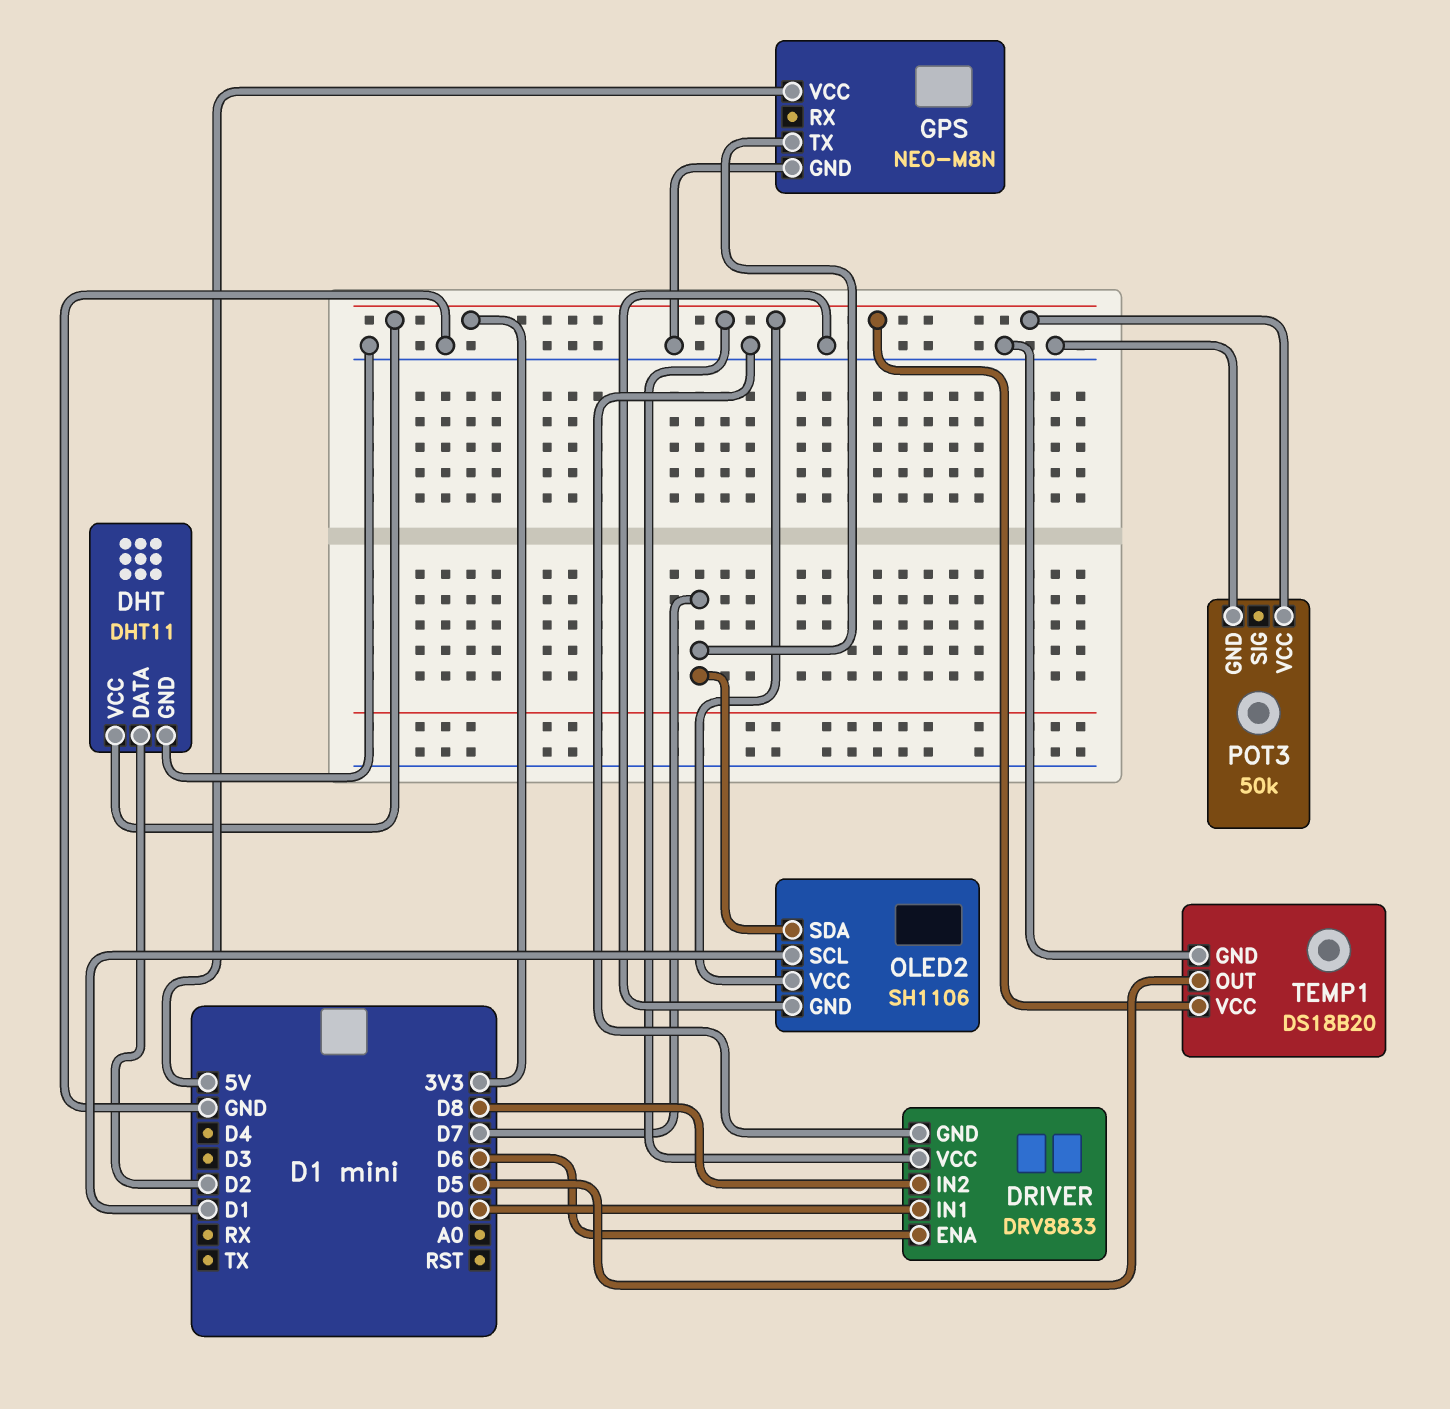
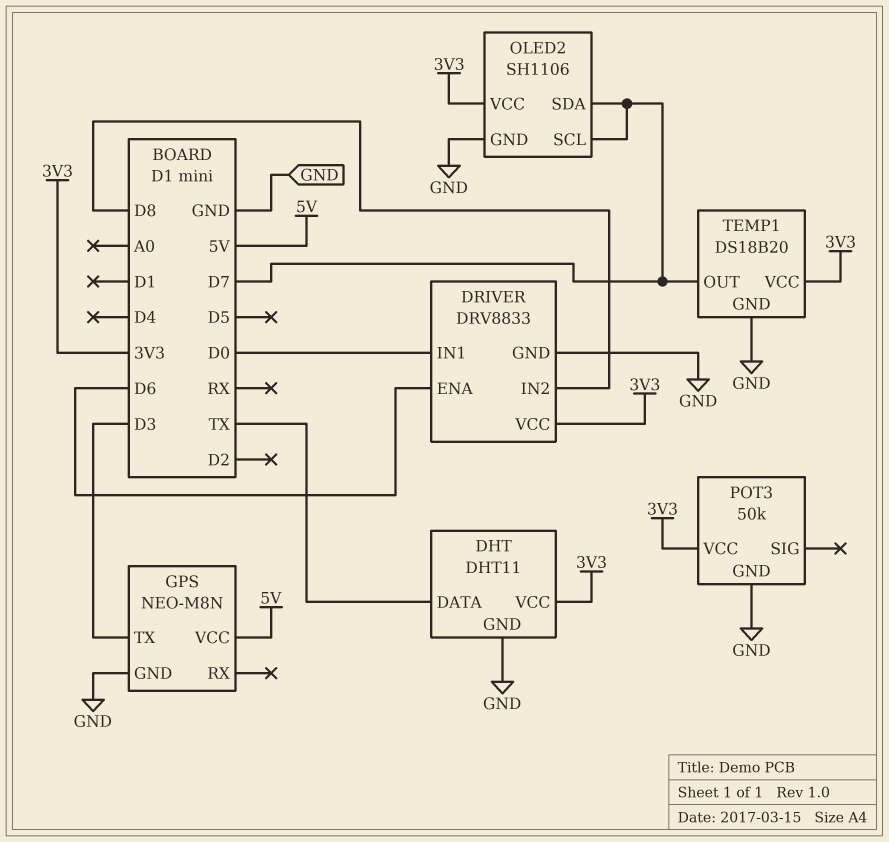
DHT pin DATA: D2 -> TX
GPS pin TX: D7 -> D3
OLED2 pin SCL: D1 -> D7
TEMP1 pin OUT: D5 -> D7

